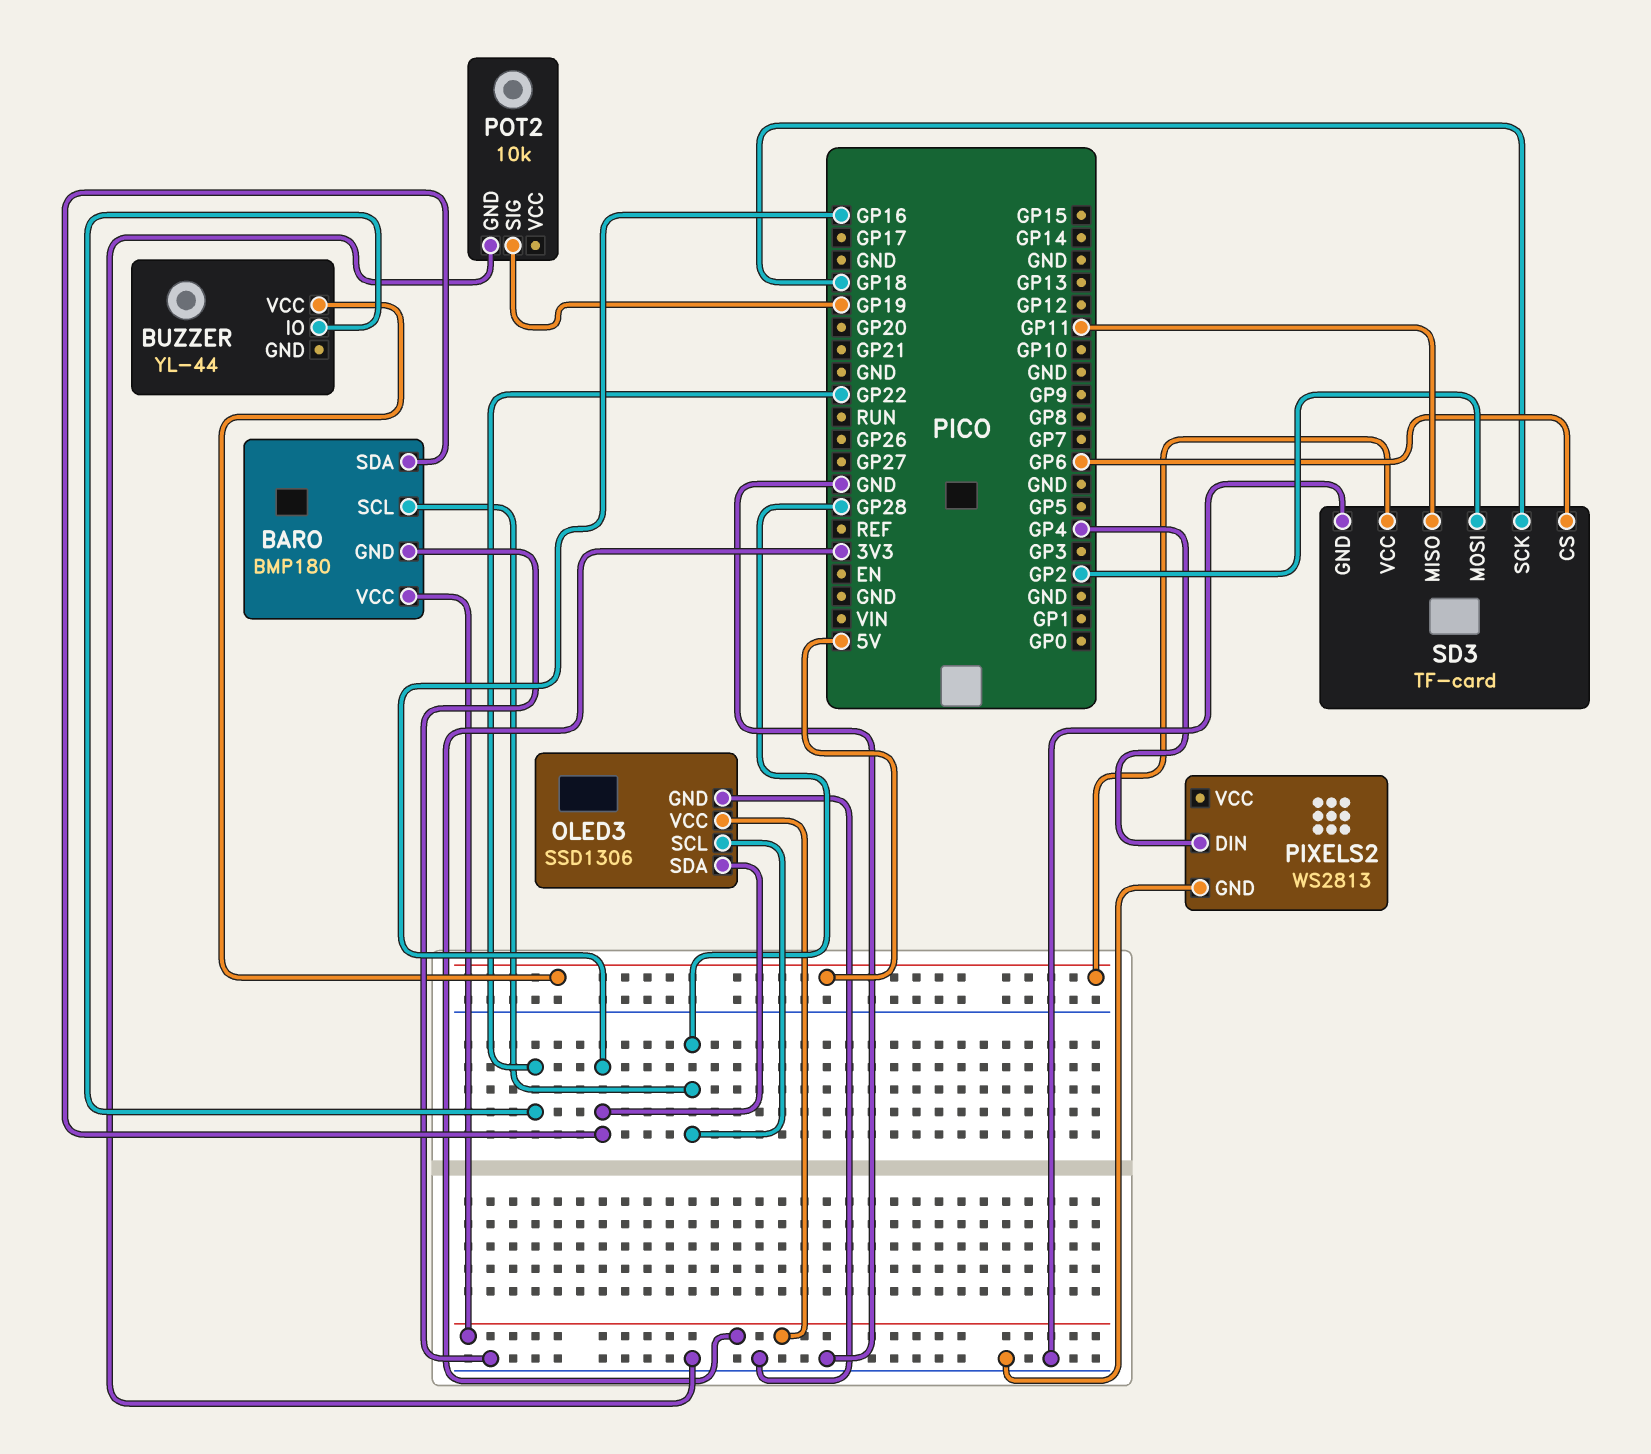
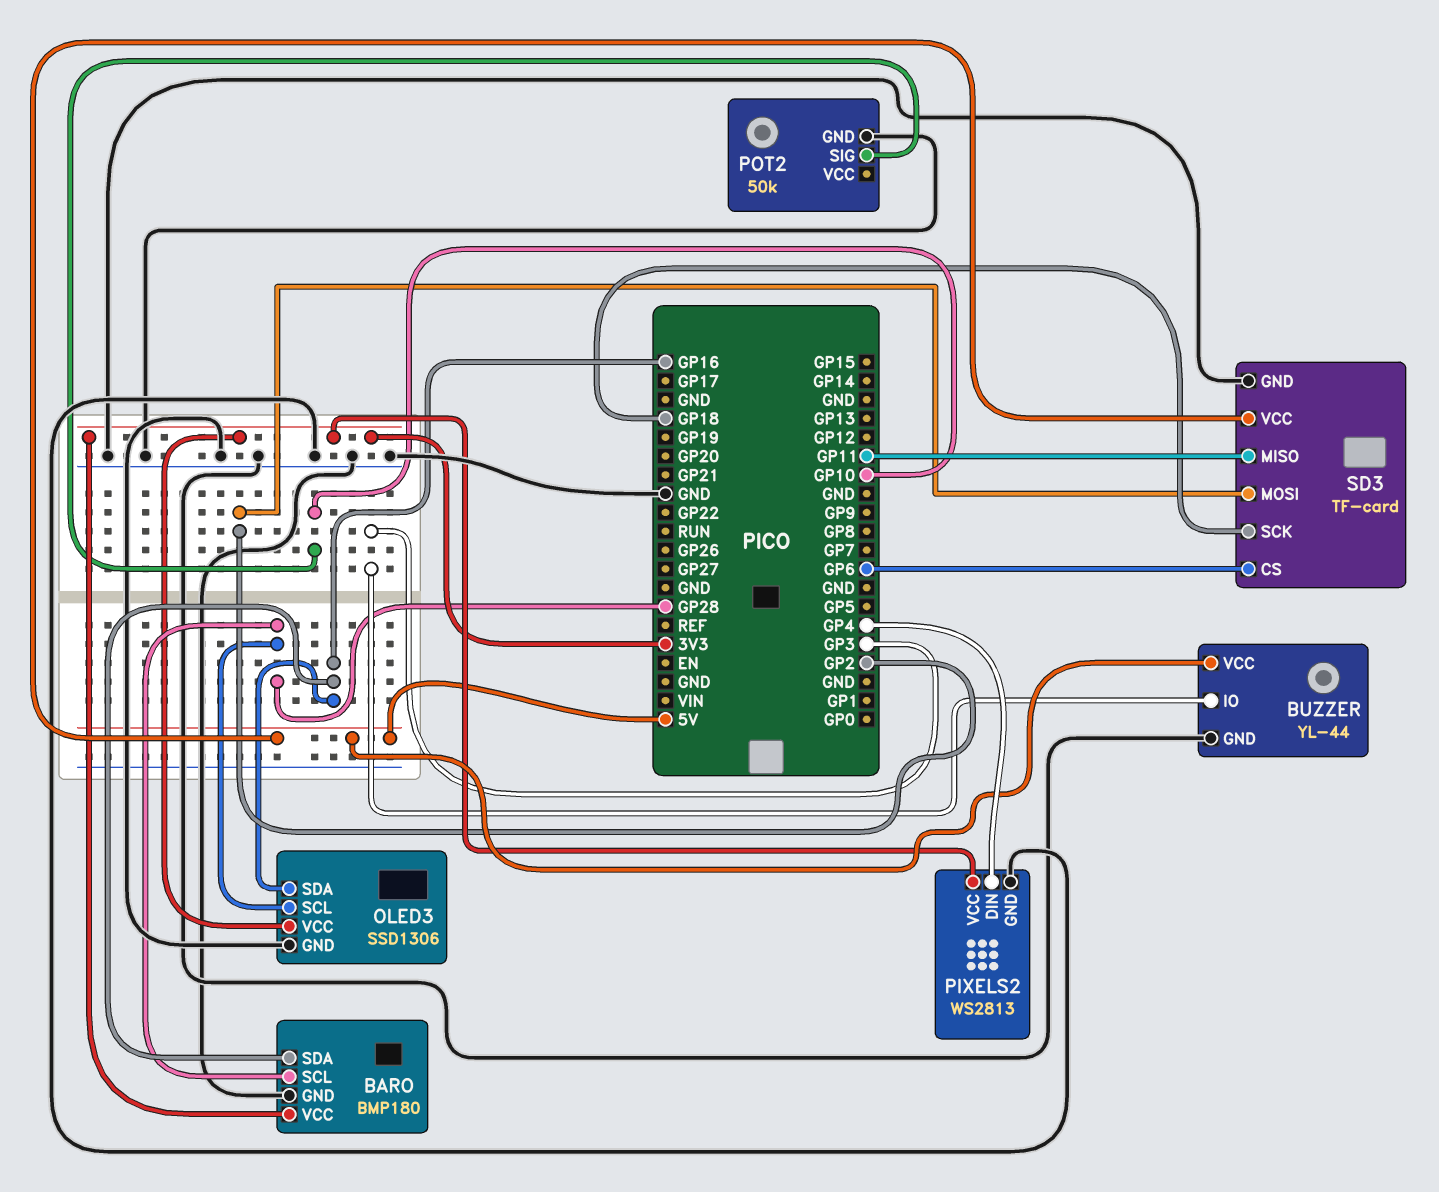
BUZZER pin GND: none -> GND
BUZZER pin IO: GP22 -> GP3
PIXELS2 pin VCC: none -> 3V3
POT2: 10k -> 50k
POT2 pin SIG: GP19 -> GP10

